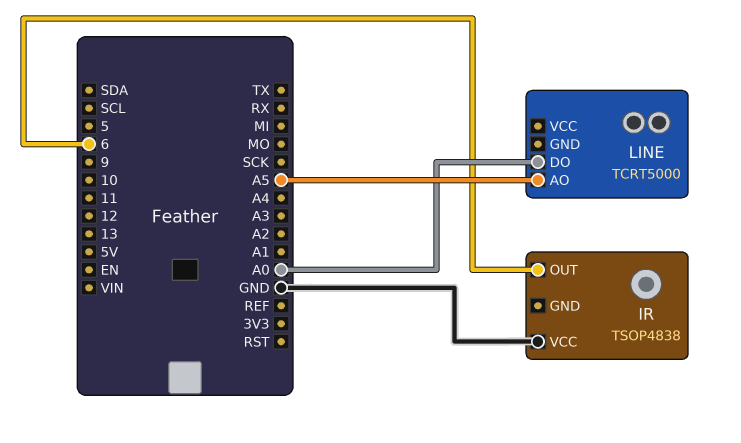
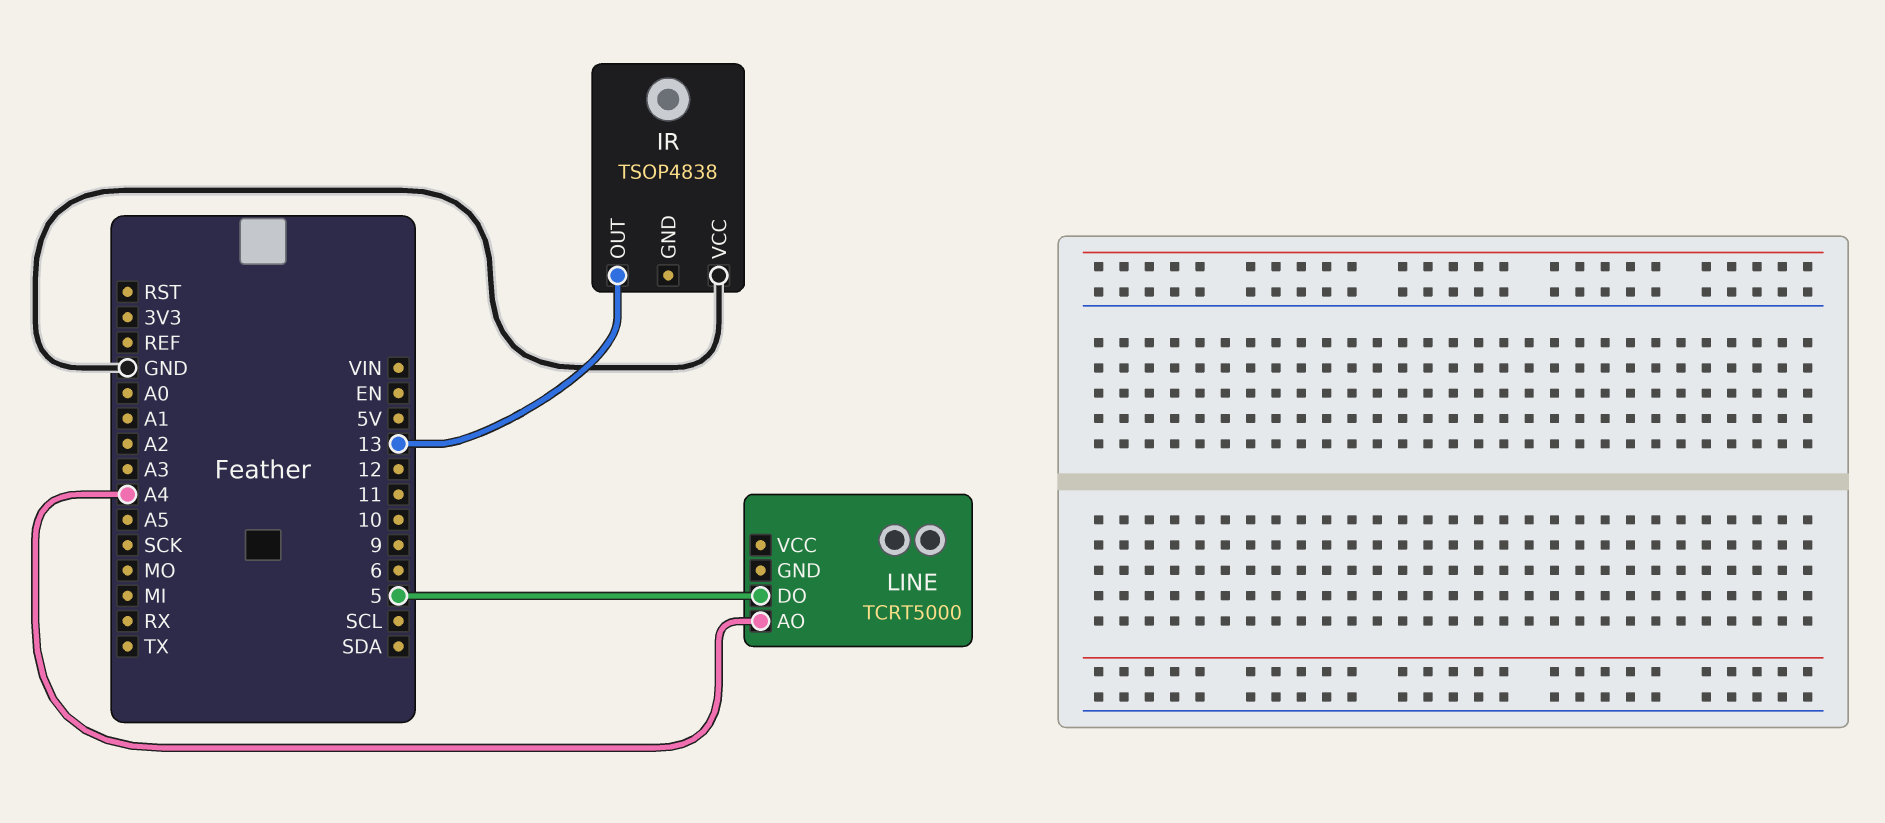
IR pin OUT: 6 -> 13
LINE pin AO: A5 -> A4
LINE pin DO: A0 -> 5

